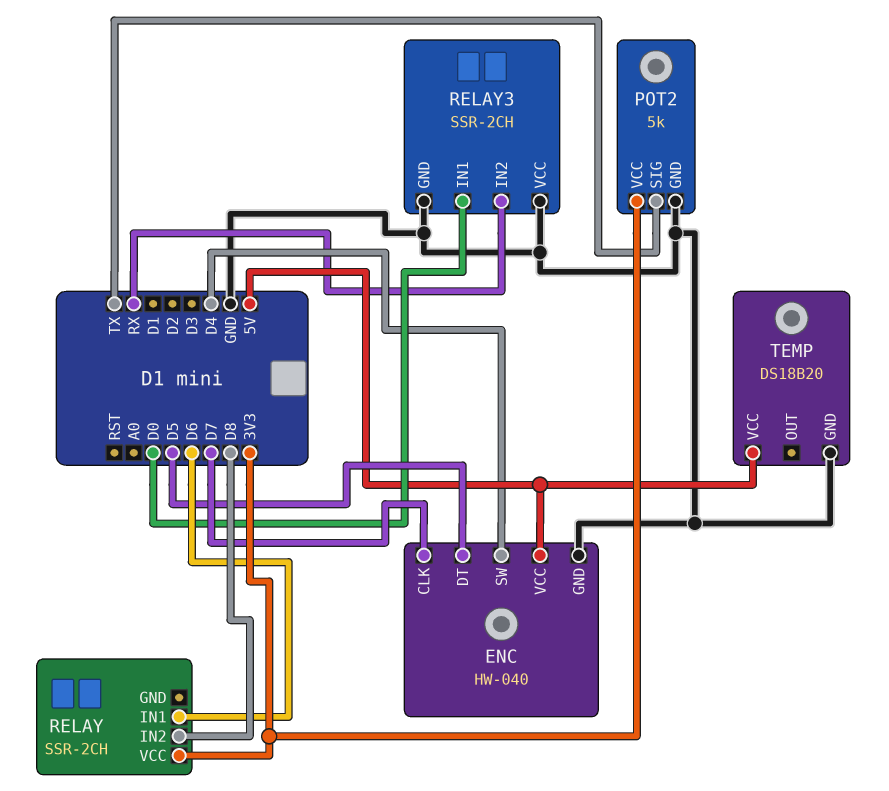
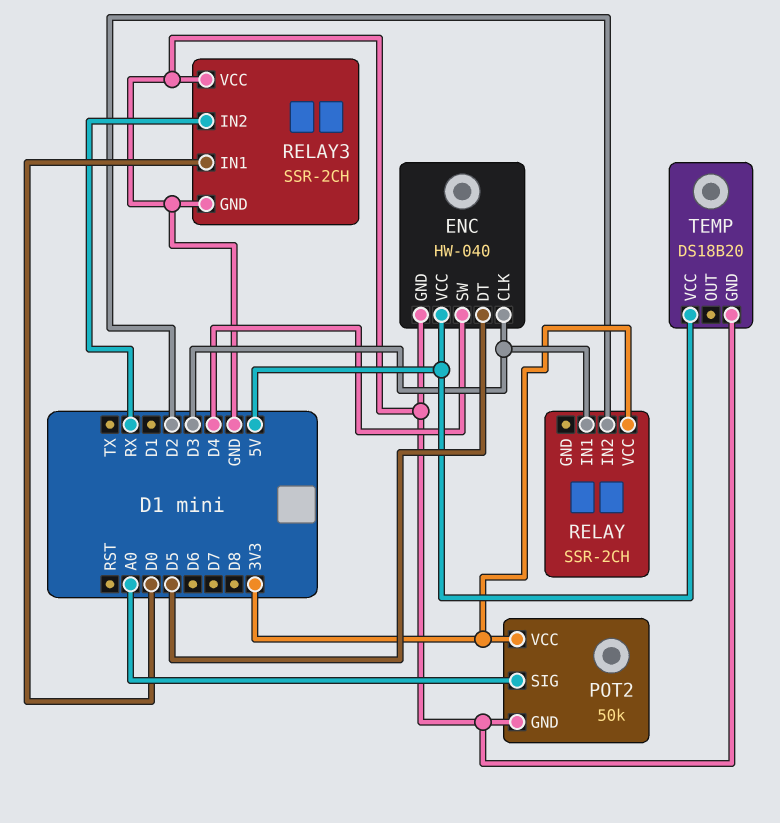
ENC pin CLK: D7 -> D3
POT2: 5k -> 50k
POT2 pin SIG: TX -> A0
RELAY pin IN1: D6 -> D3
RELAY pin IN2: D8 -> D2

